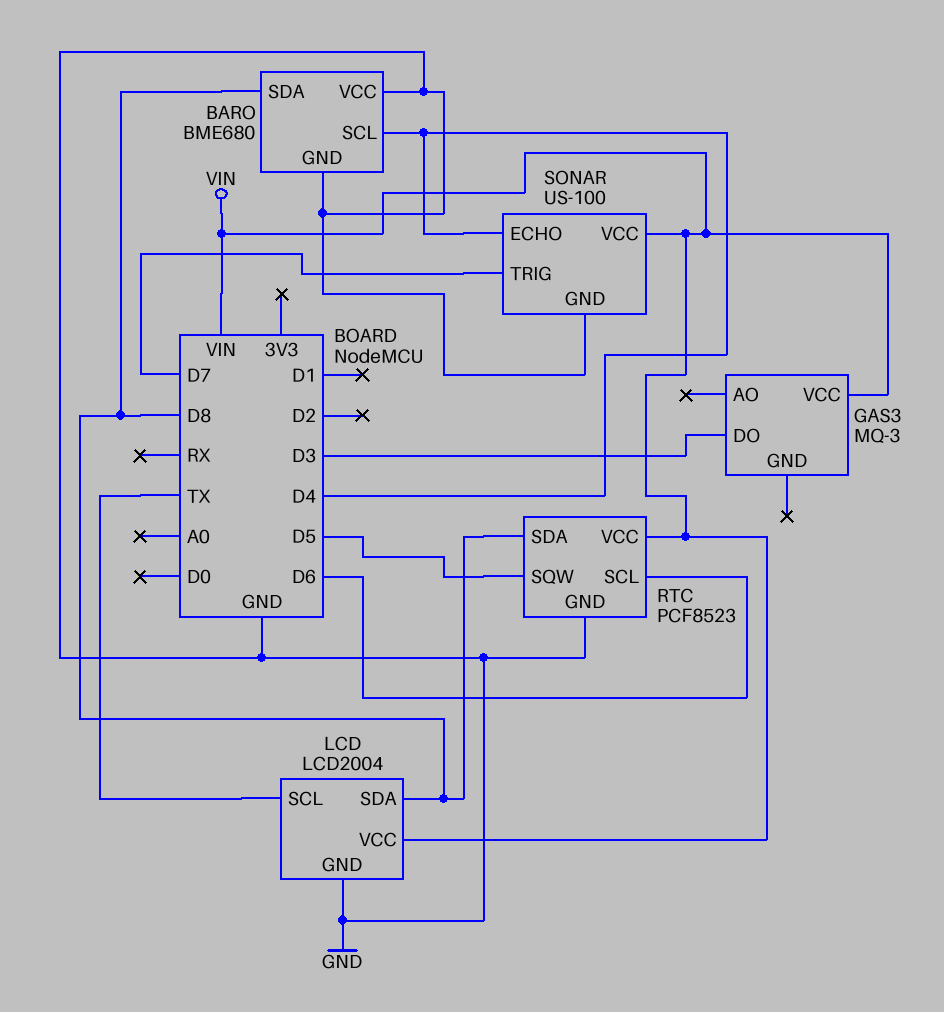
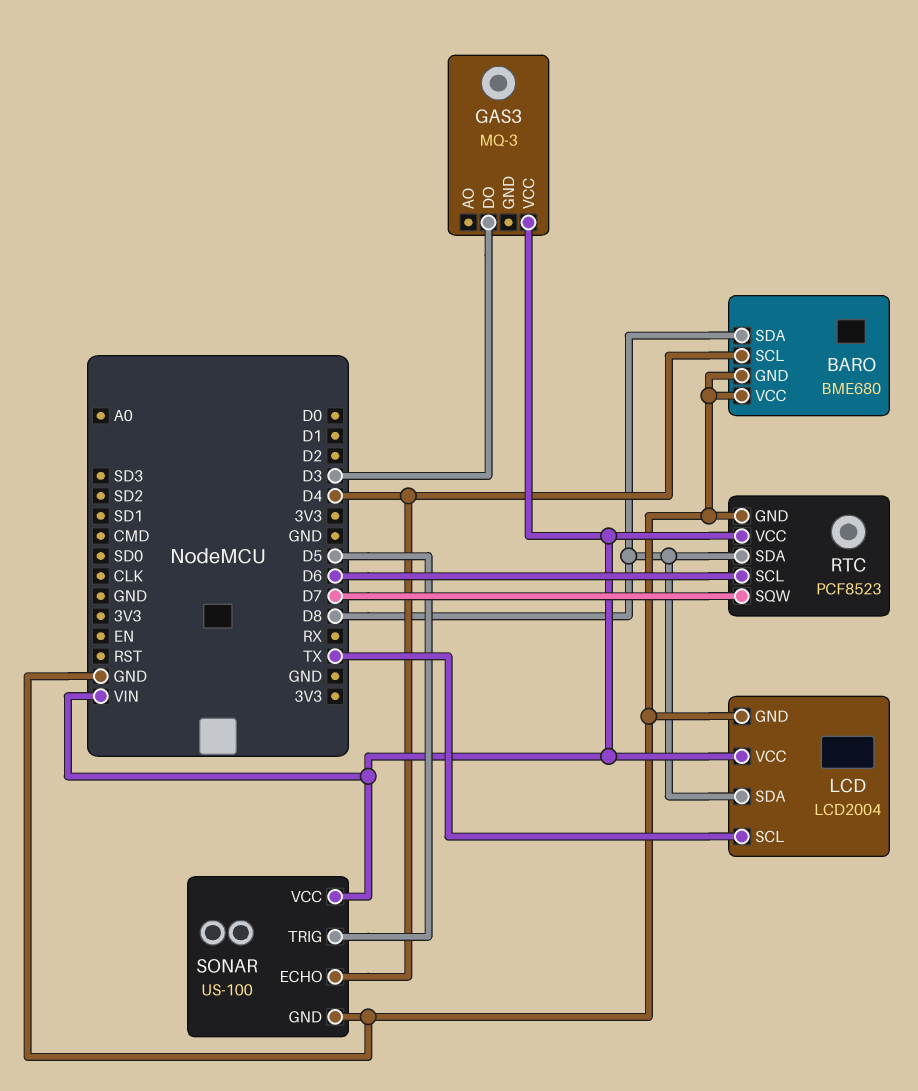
RTC pin SQW: D5 -> D7
SONAR pin TRIG: D7 -> D5

